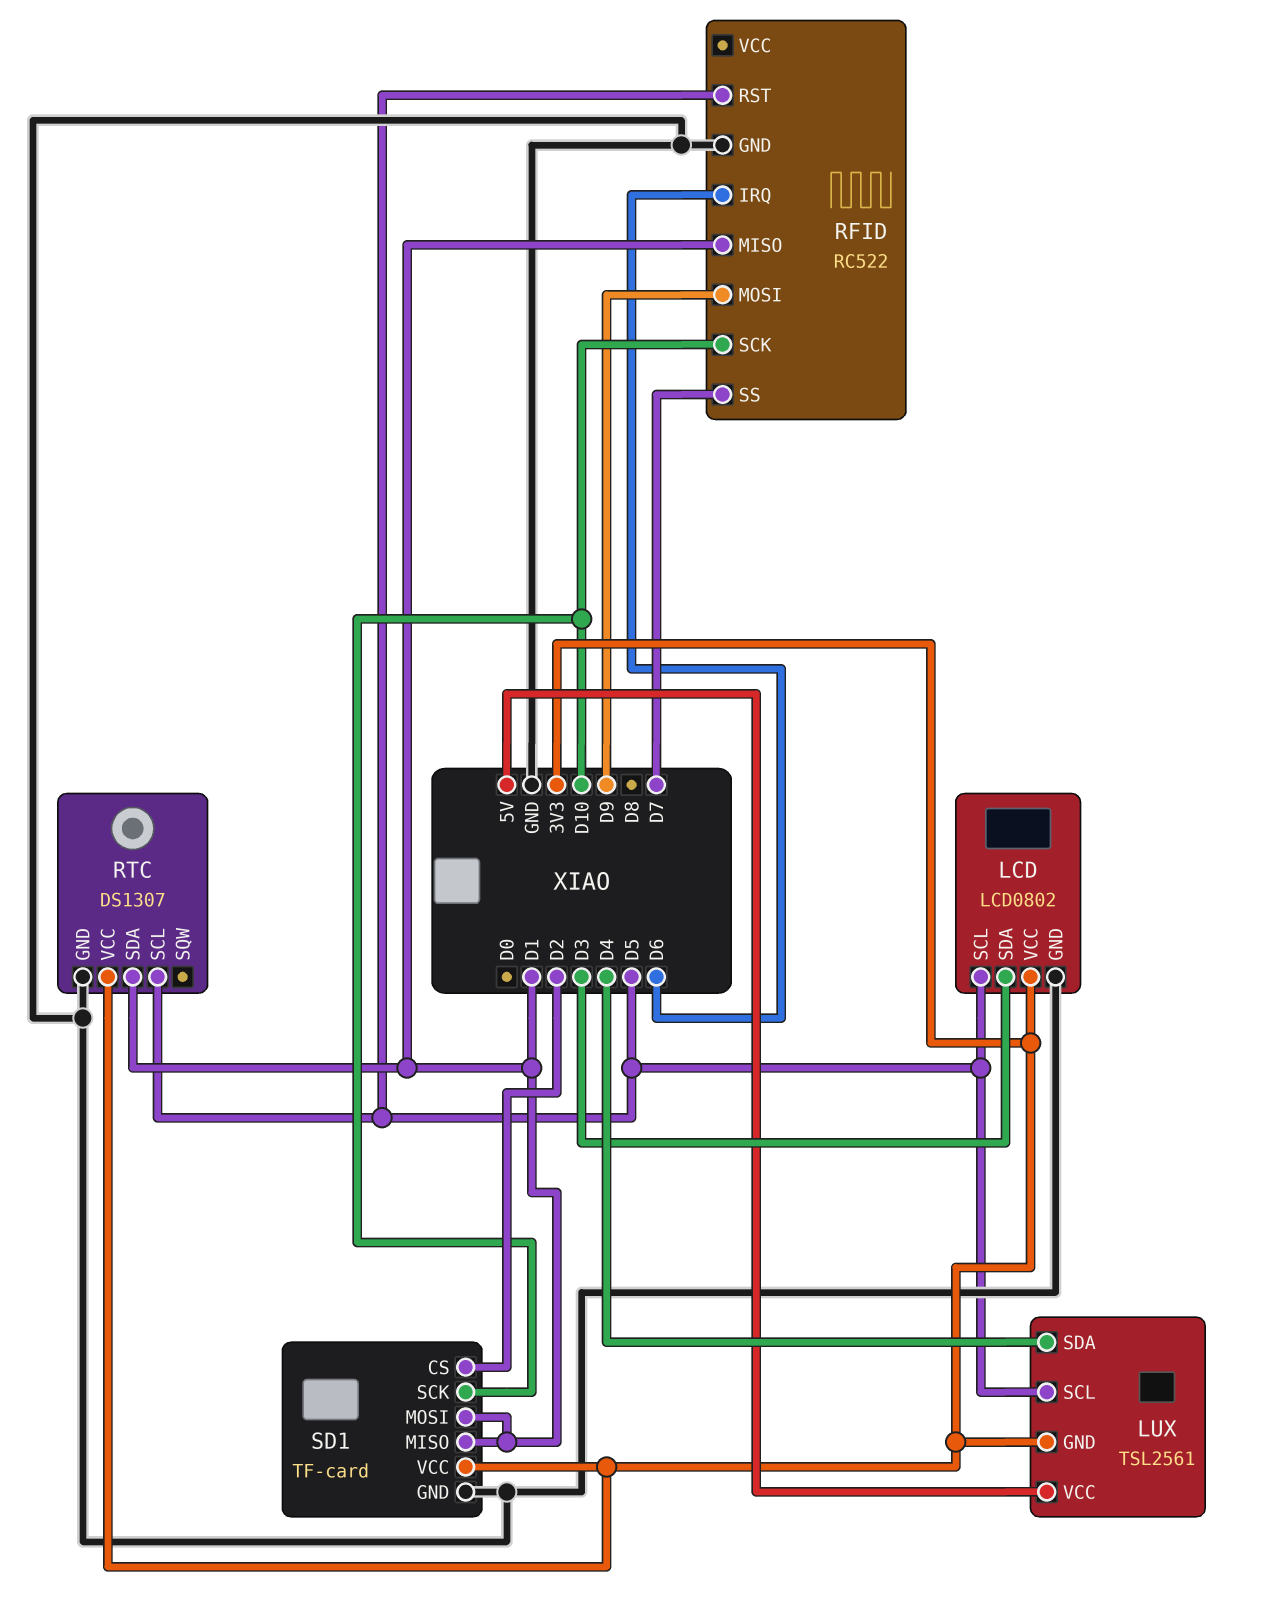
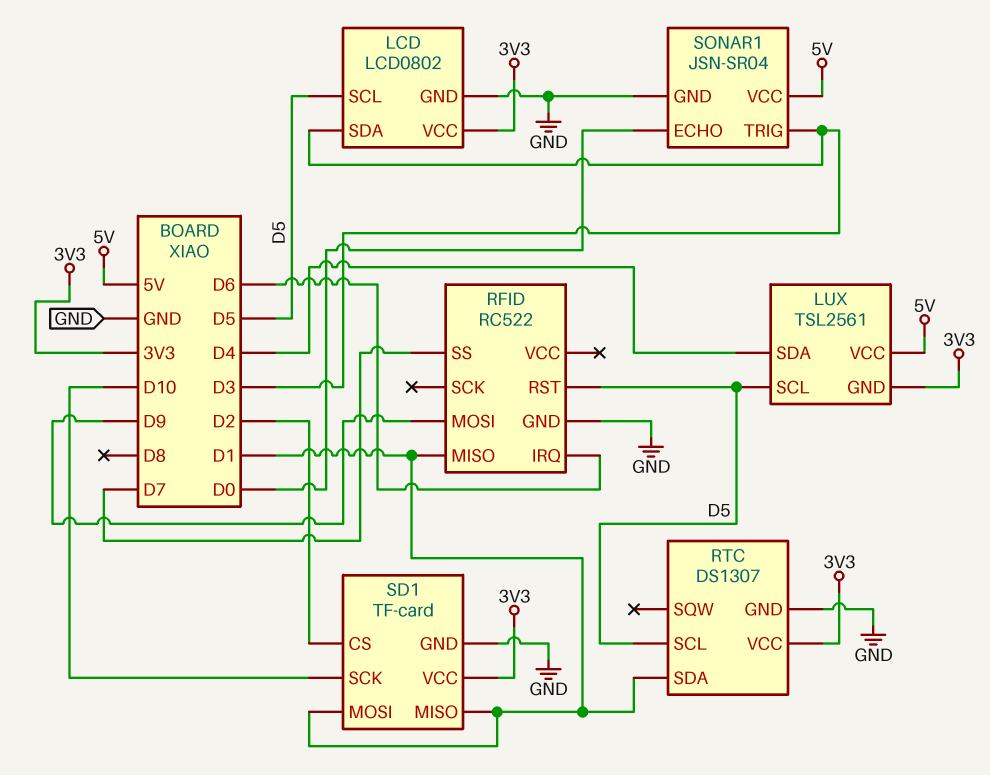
RFID pin SCK: D10 -> none
SONAR1: none -> JSN-SR04
SONAR1 pin ECHO: none -> D0
SONAR1 pin GND: none -> GND
SONAR1 pin TRIG: none -> D3
SONAR1 pin VCC: none -> 5V

